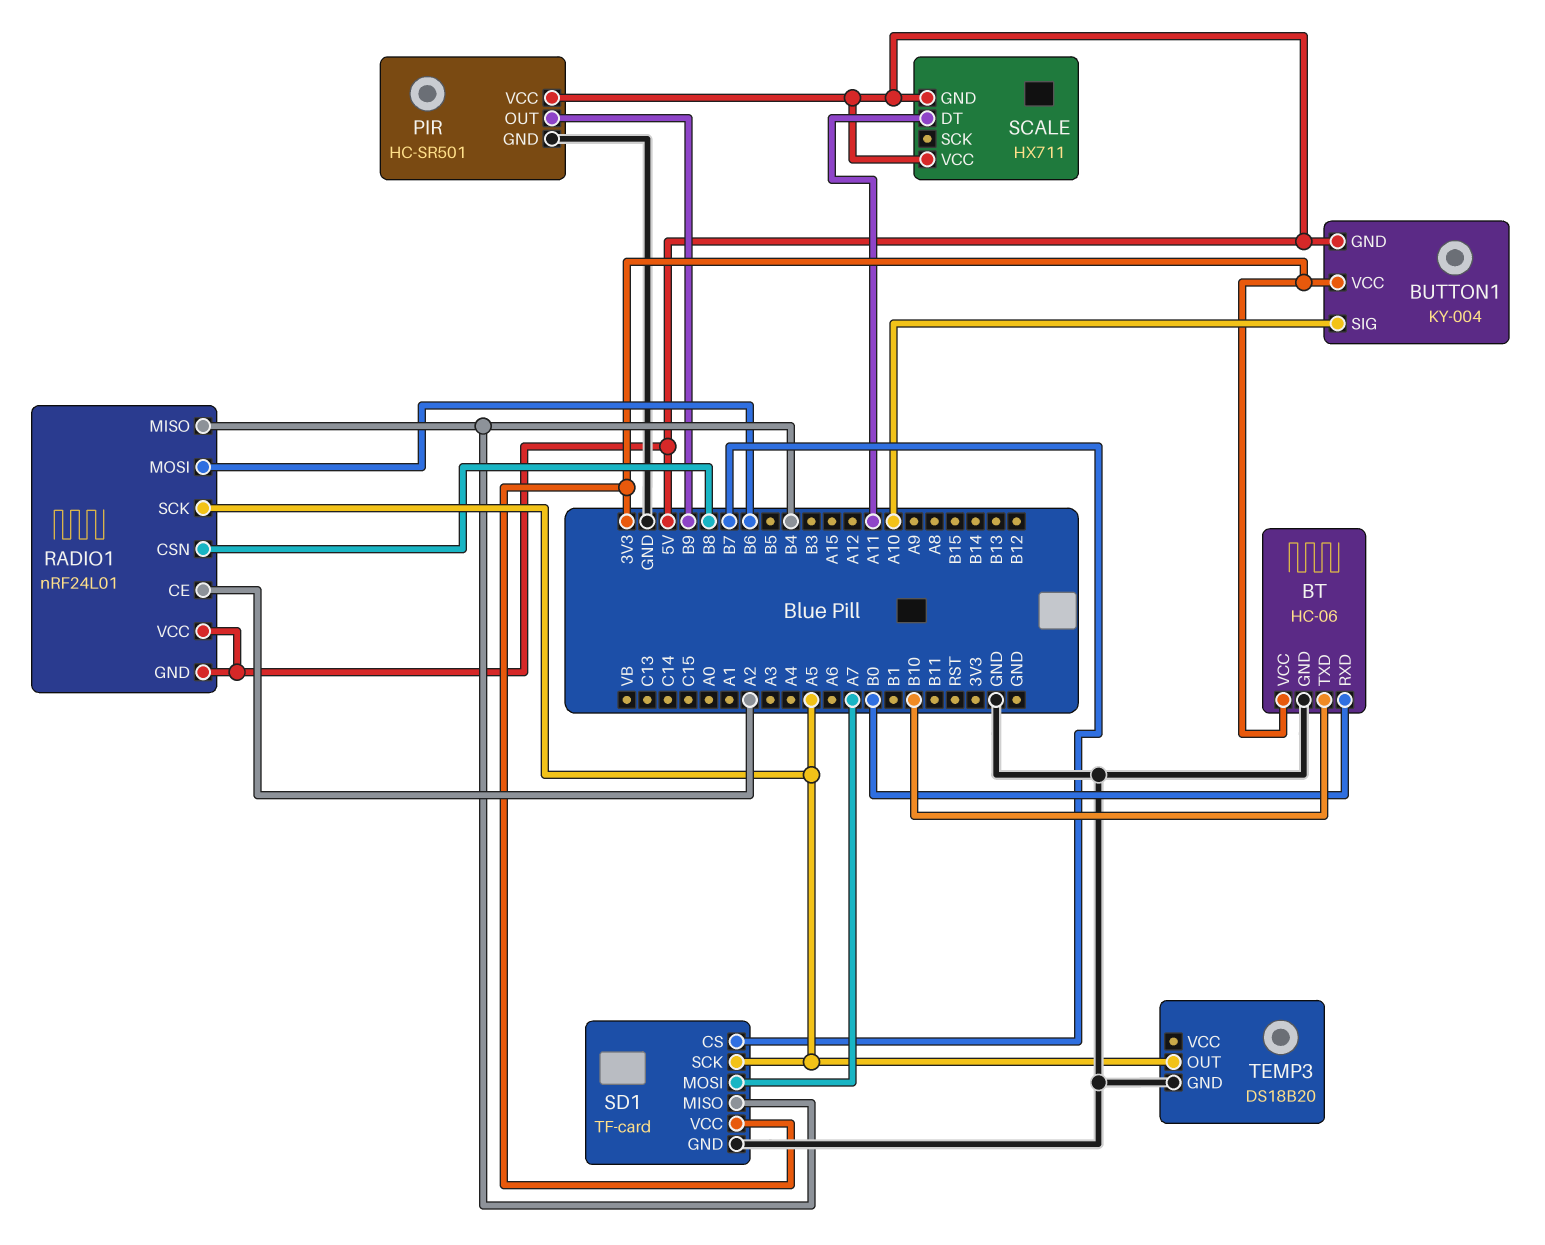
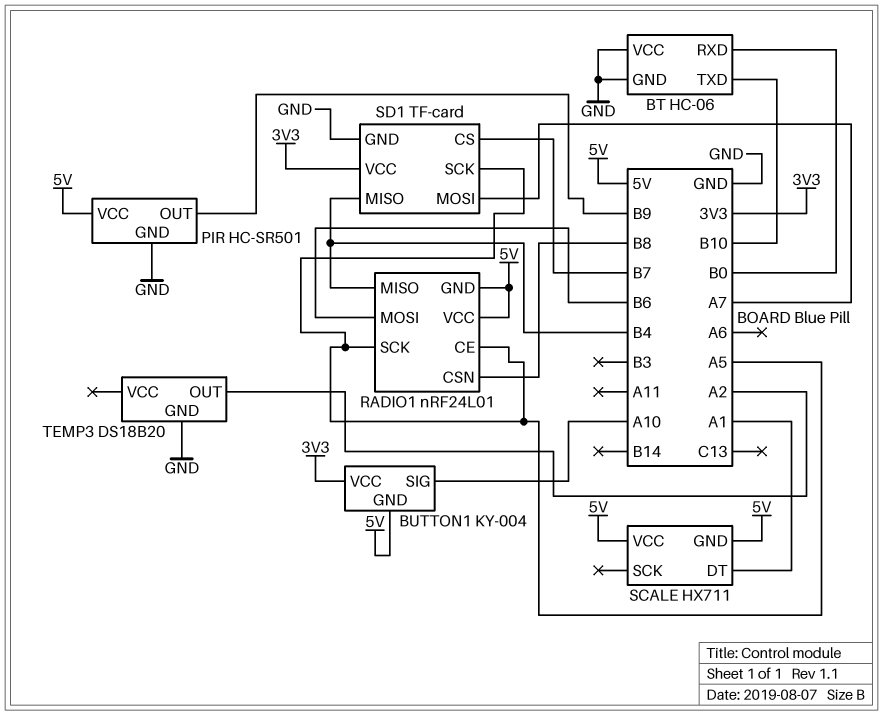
BT pin VCC: 3V3 -> GND
RADIO1 pin CE: A2 -> A5
SCALE pin DT: A11 -> A1
TEMP3 pin OUT: A5 -> A2

